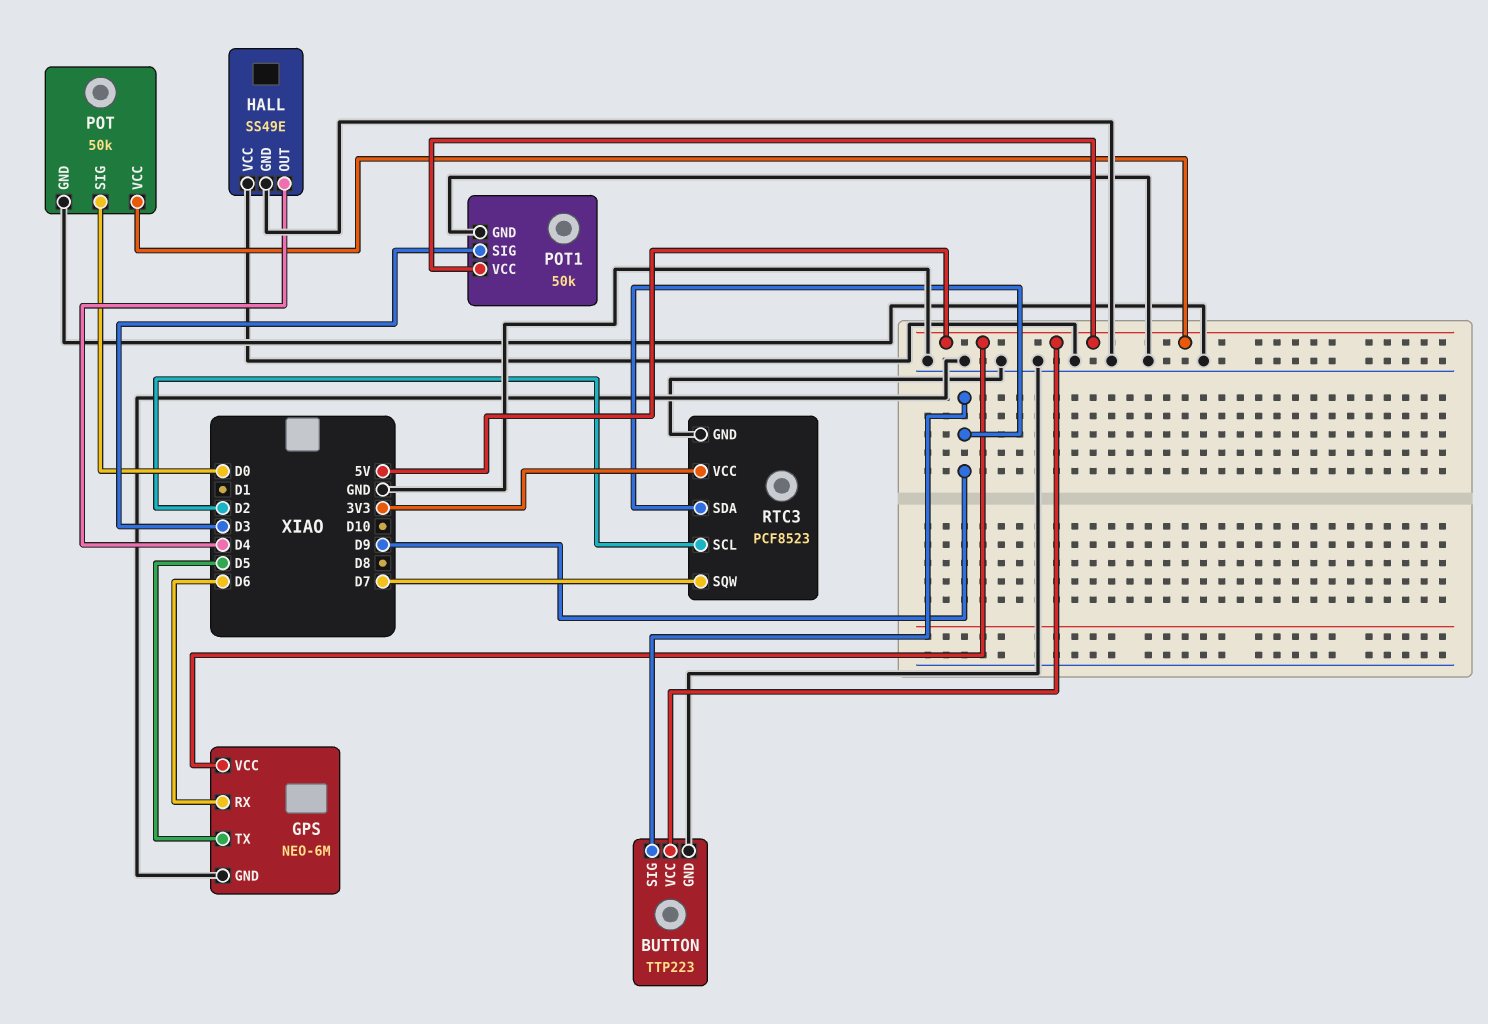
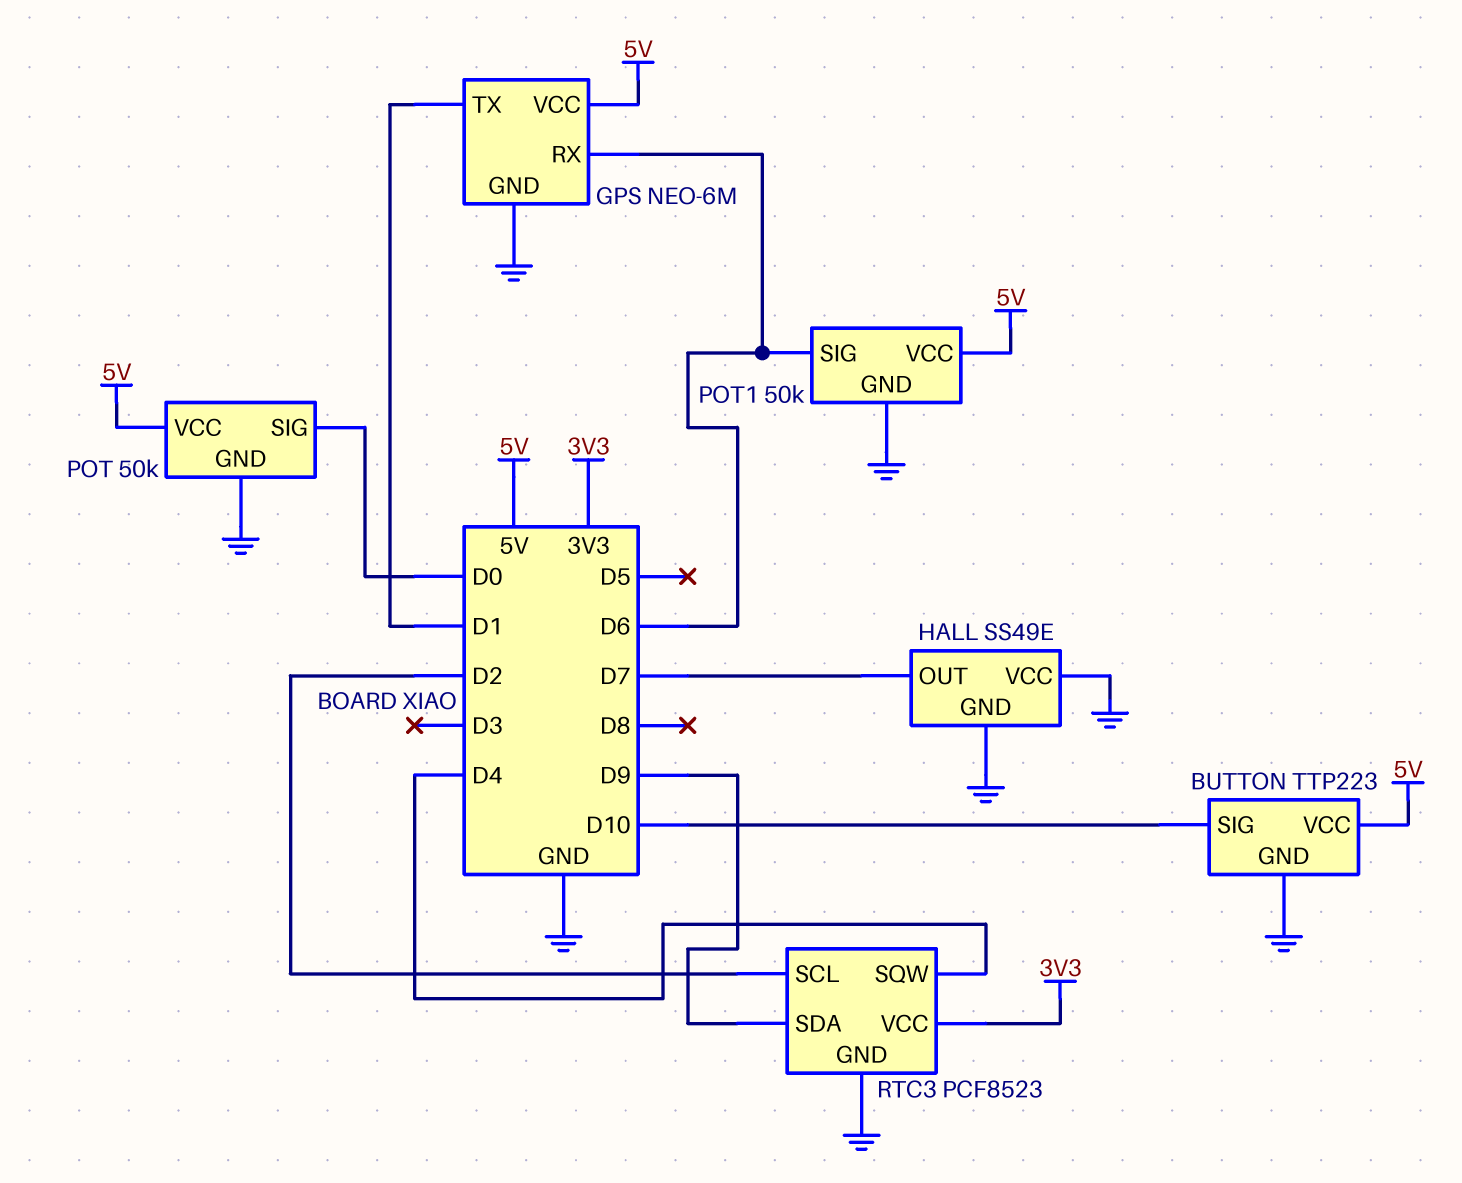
BUTTON pin SIG: D9 -> D10
GPS pin TX: D5 -> D1
HALL pin OUT: D4 -> D7
POT1 pin SIG: D3 -> D6
RTC3 pin SQW: D7 -> D4

